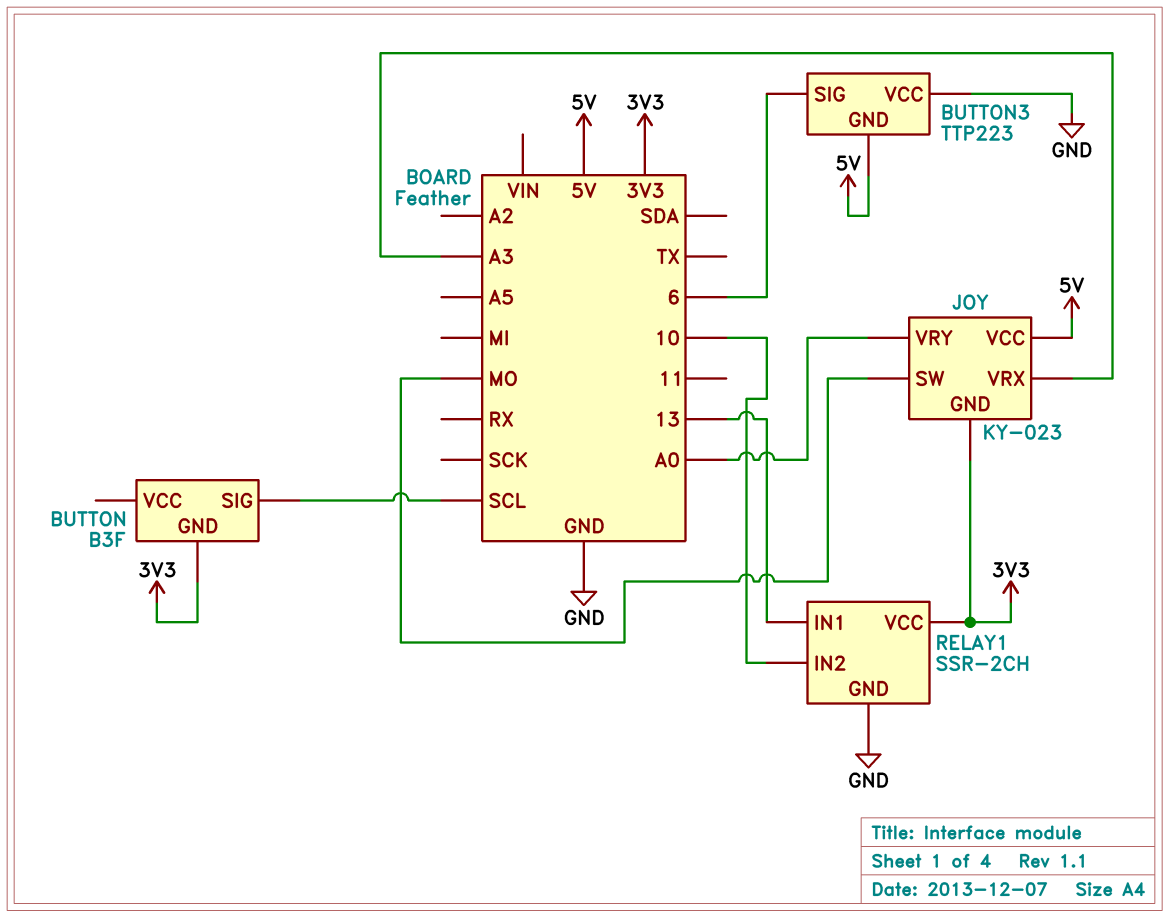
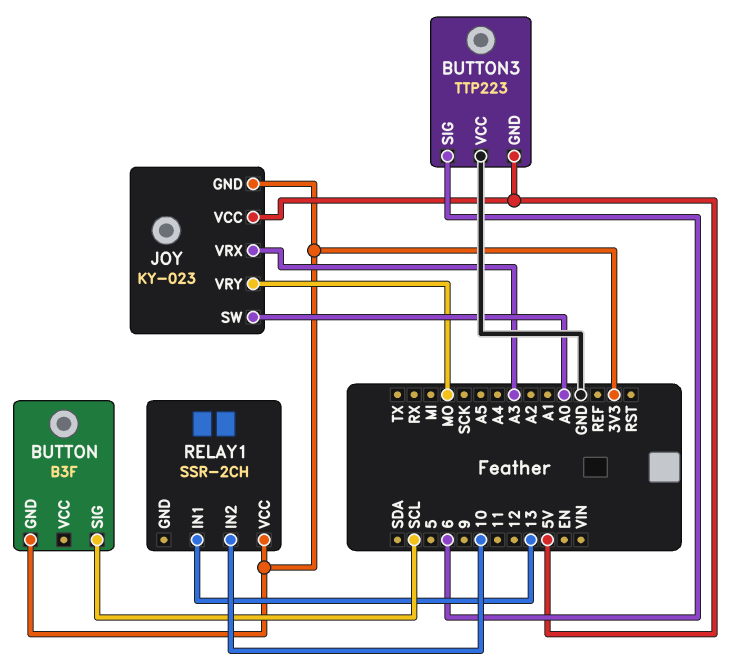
JOY pin SW: MO -> A0
JOY pin VRY: A0 -> MO
RELAY1 pin GND: GND -> none

